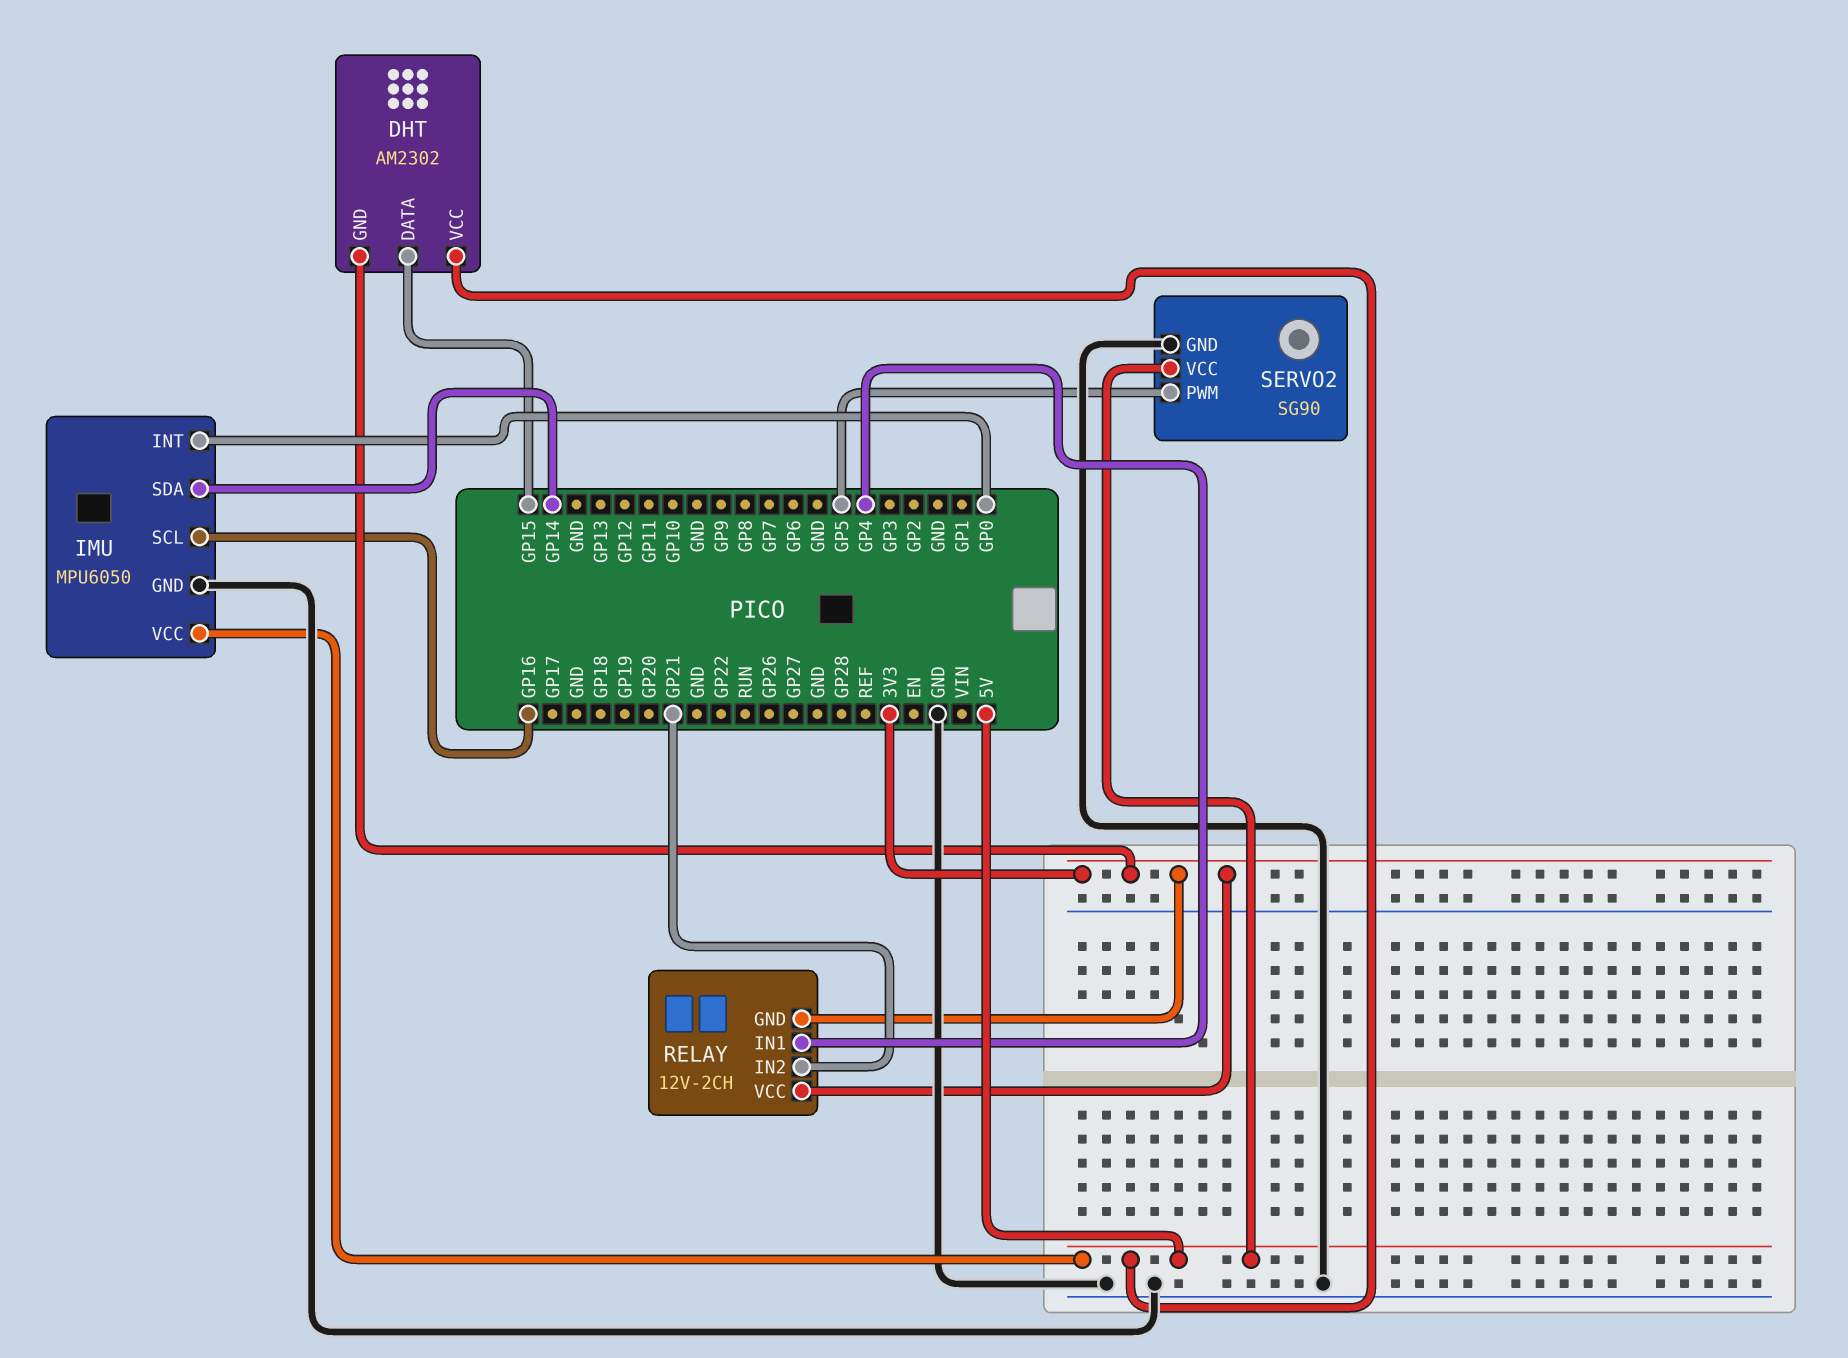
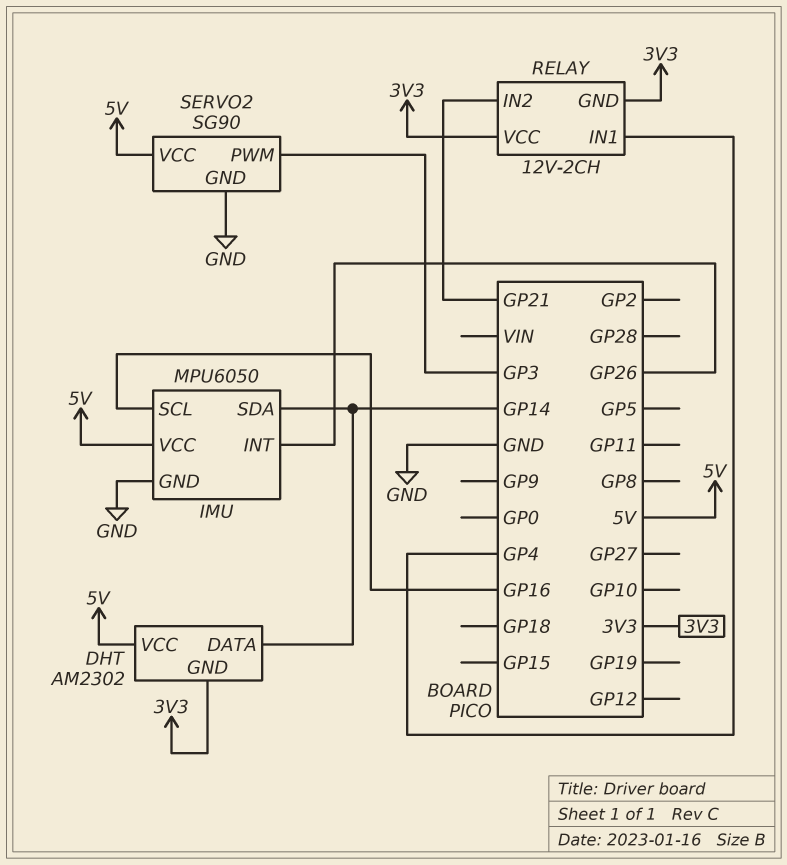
DHT pin DATA: GP15 -> GP14
IMU pin INT: GP0 -> GP26
SERVO2 pin PWM: GP5 -> GP3

